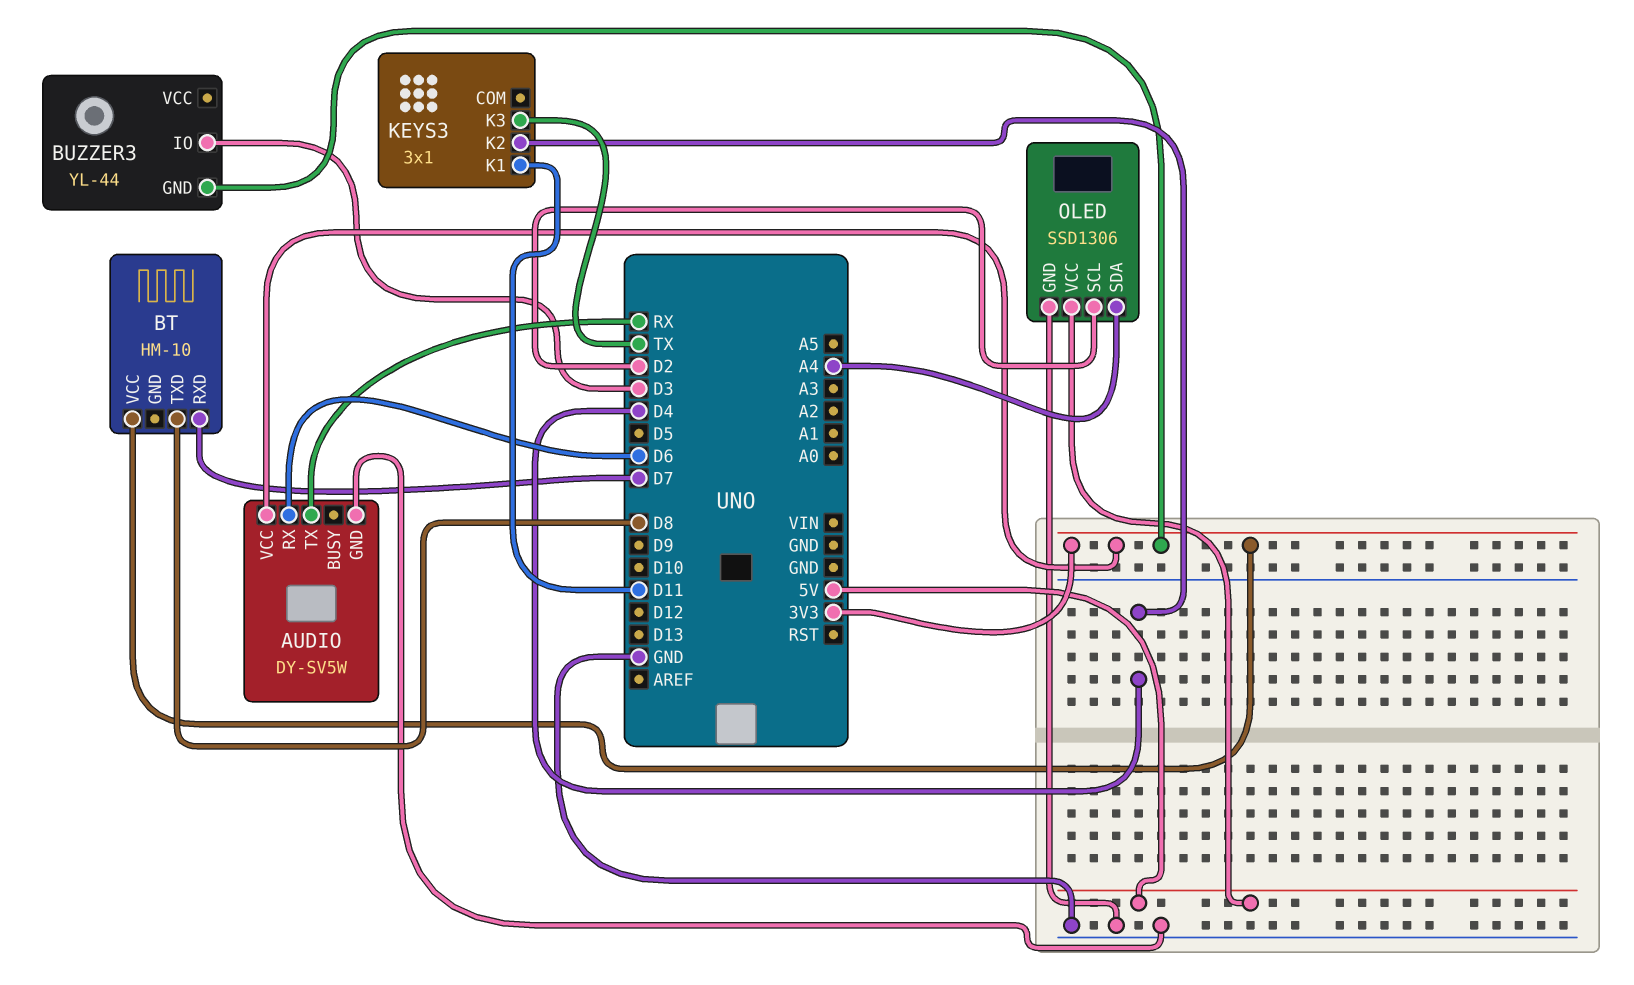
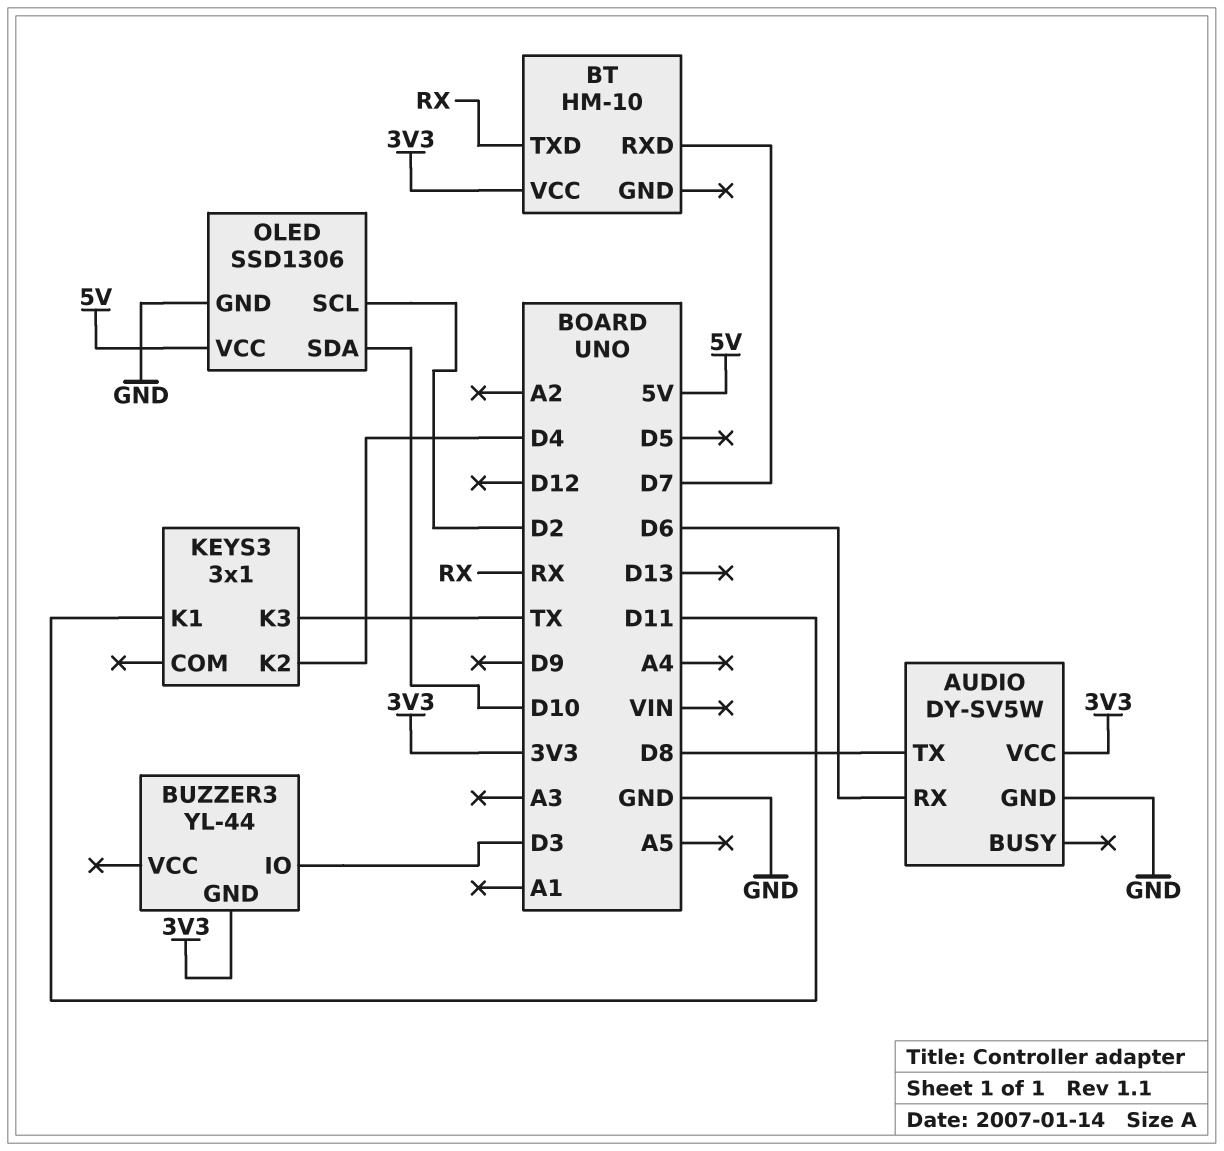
AUDIO pin TX: RX -> D8
BT pin TXD: D8 -> RX
OLED pin SDA: A4 -> D10

